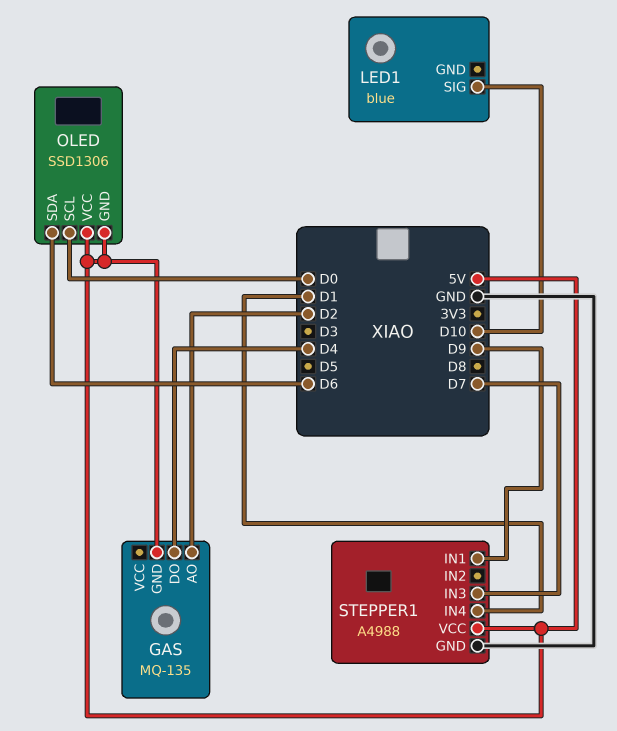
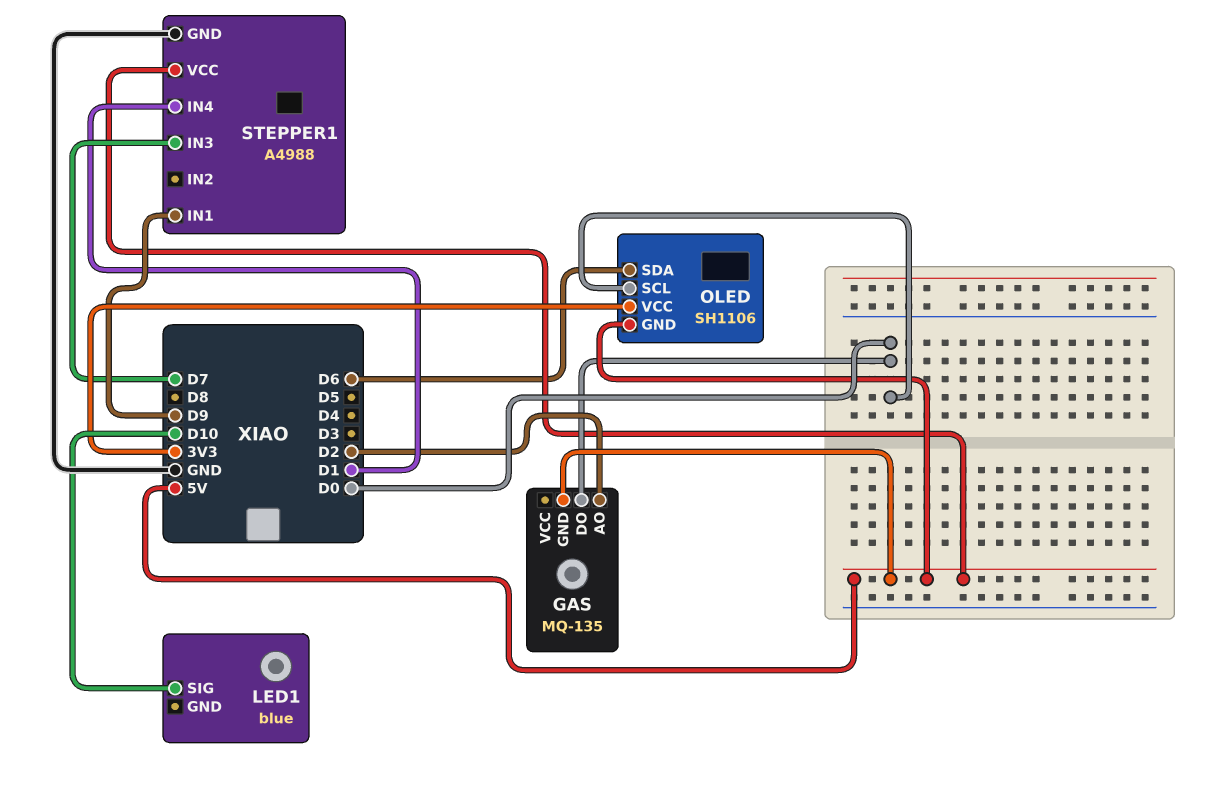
GAS pin DO: D4 -> D0
OLED: SSD1306 -> SH1106
OLED pin VCC: 5V -> 3V3

